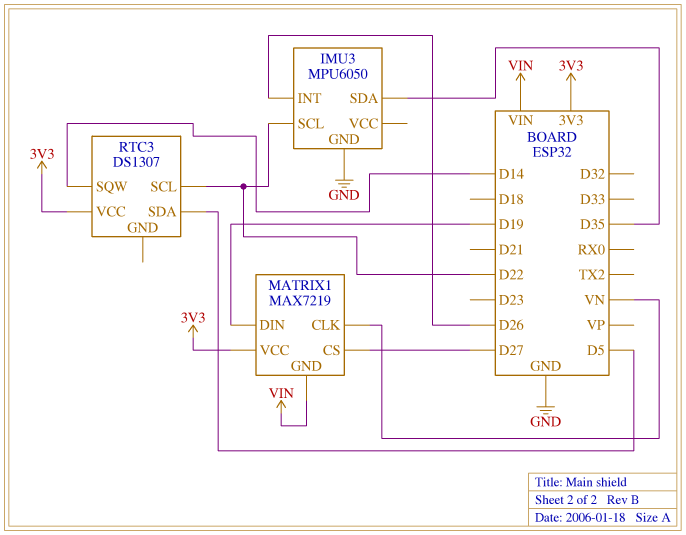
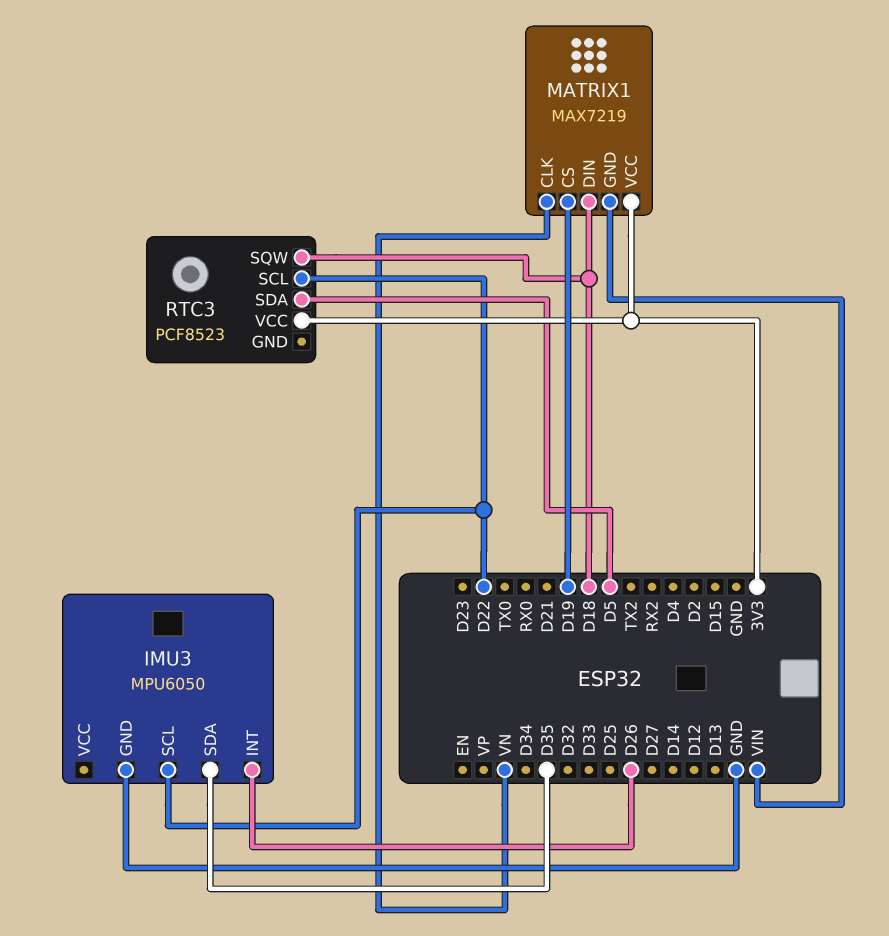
MATRIX1 pin CS: D27 -> D19
MATRIX1 pin DIN: D19 -> D18
RTC3: DS1307 -> PCF8523
RTC3 pin SQW: D14 -> D18

